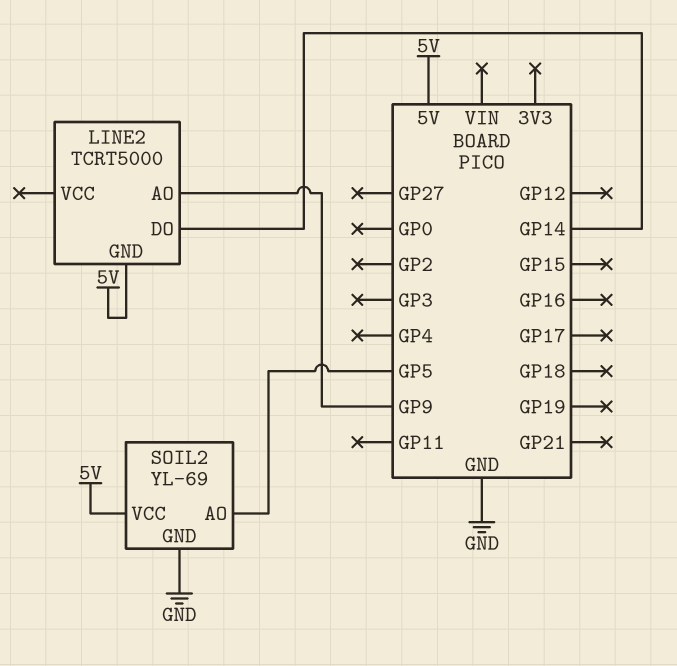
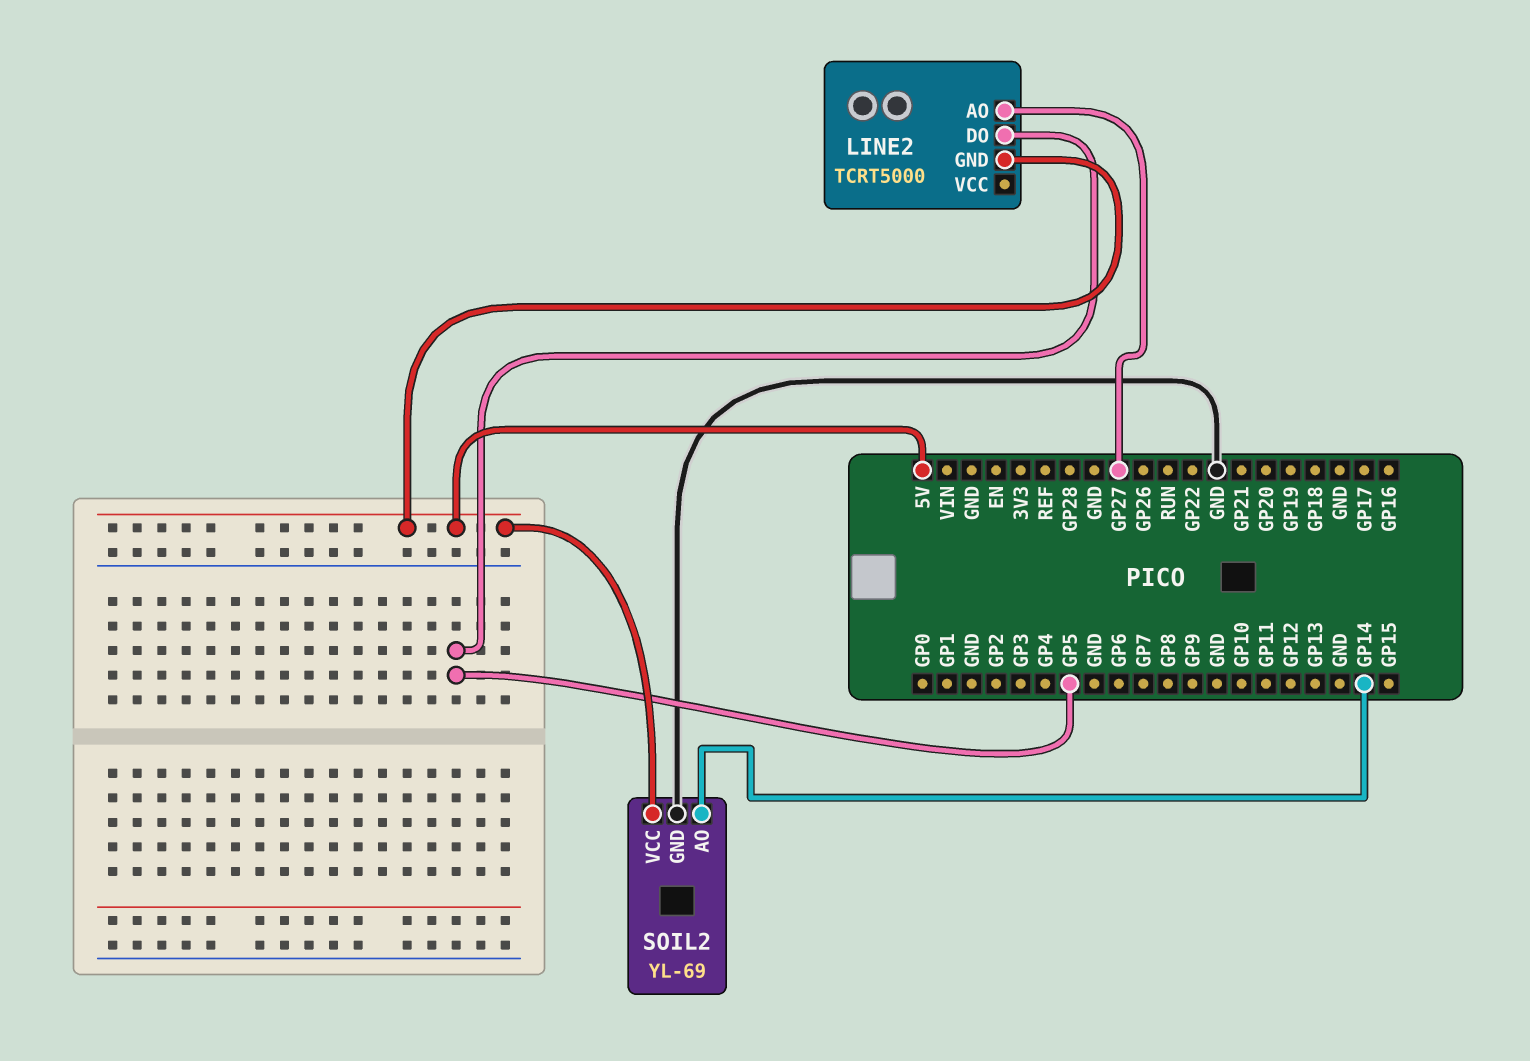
LINE2 pin AO: GP9 -> GP27
LINE2 pin DO: GP14 -> GP5
SOIL2 pin AO: GP5 -> GP14

